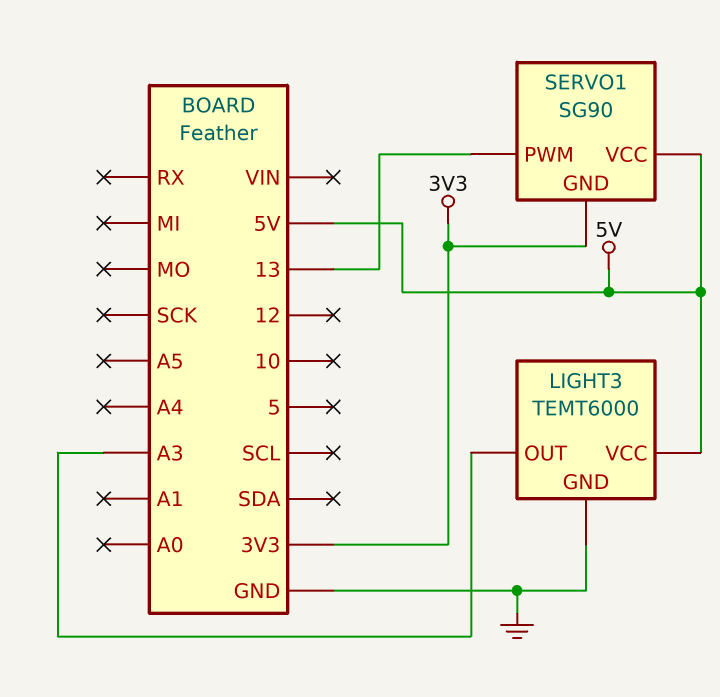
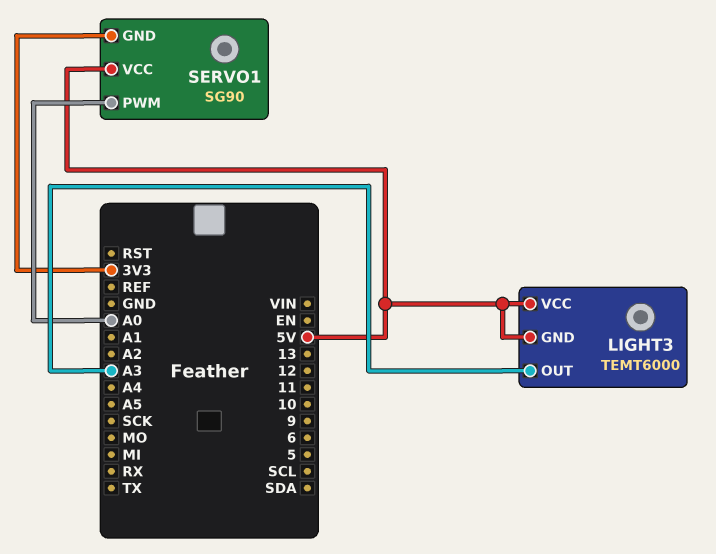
LIGHT3 pin GND: GND -> 5V
SERVO1 pin PWM: 13 -> A0

